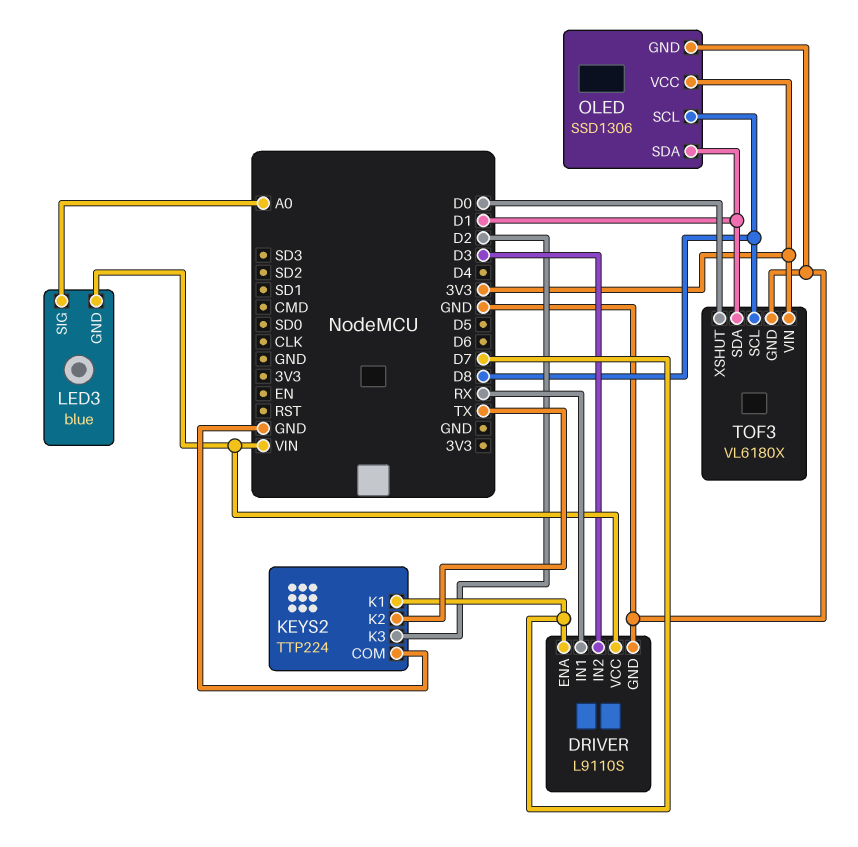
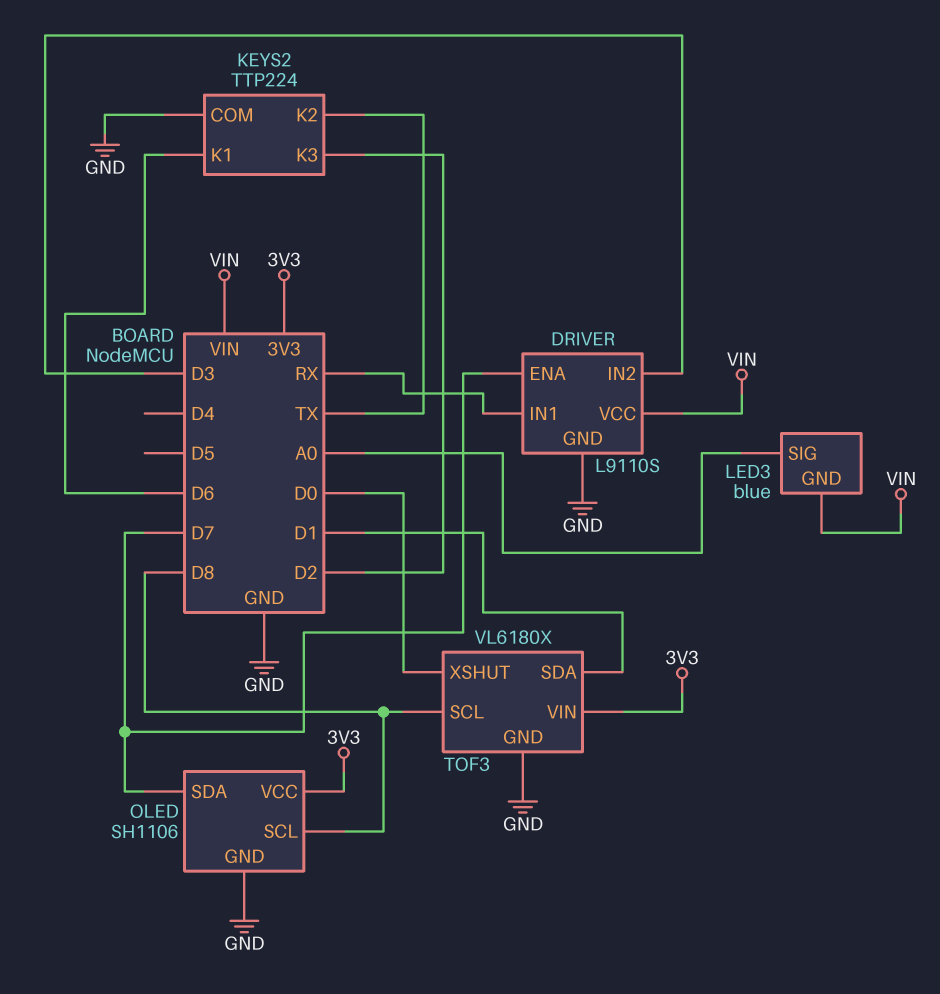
KEYS2 pin K1: D7 -> D6
OLED: SSD1306 -> SH1106
OLED pin SDA: D1 -> D7

